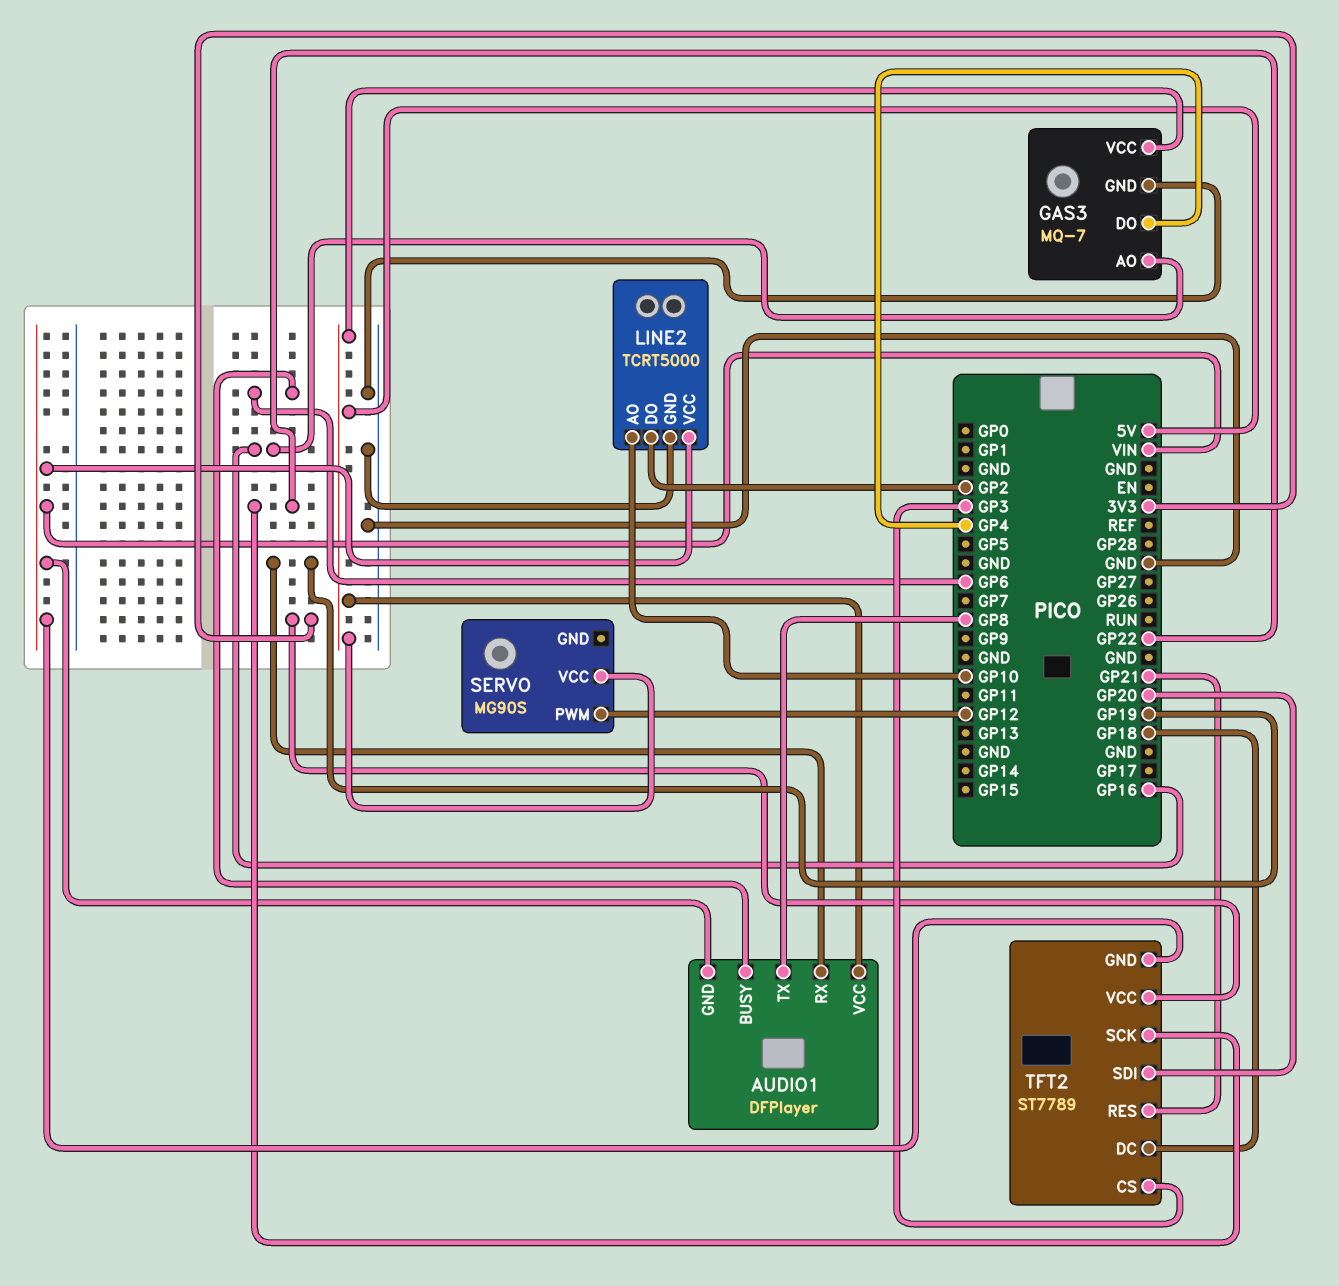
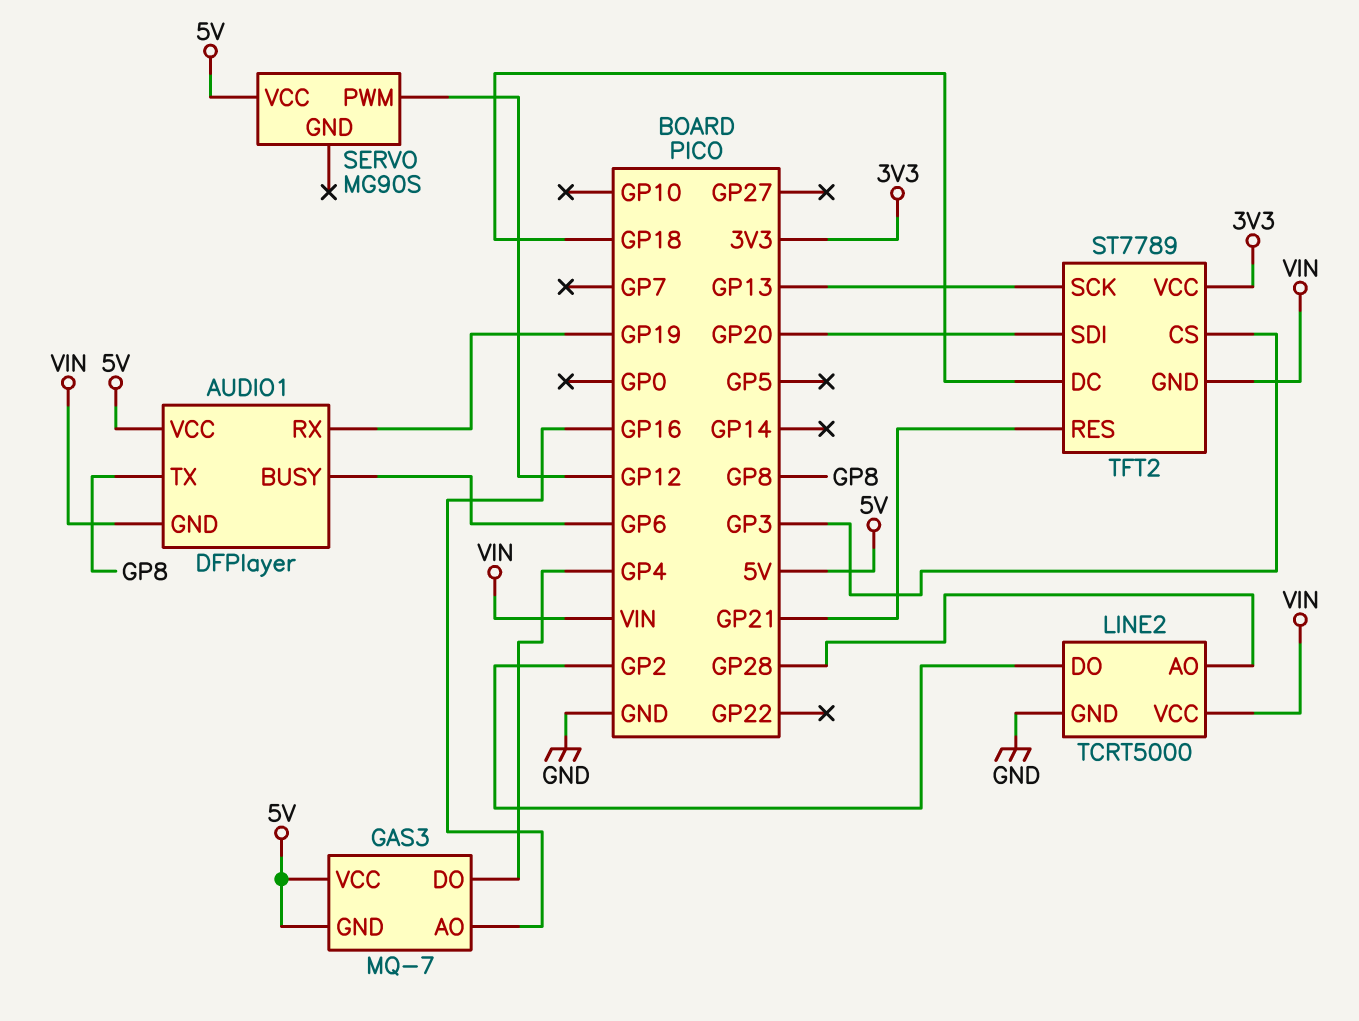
GAS3 pin GND: GND -> 5V
LINE2 pin AO: GP10 -> GP28
TFT2 pin SCK: GP22 -> GP13

